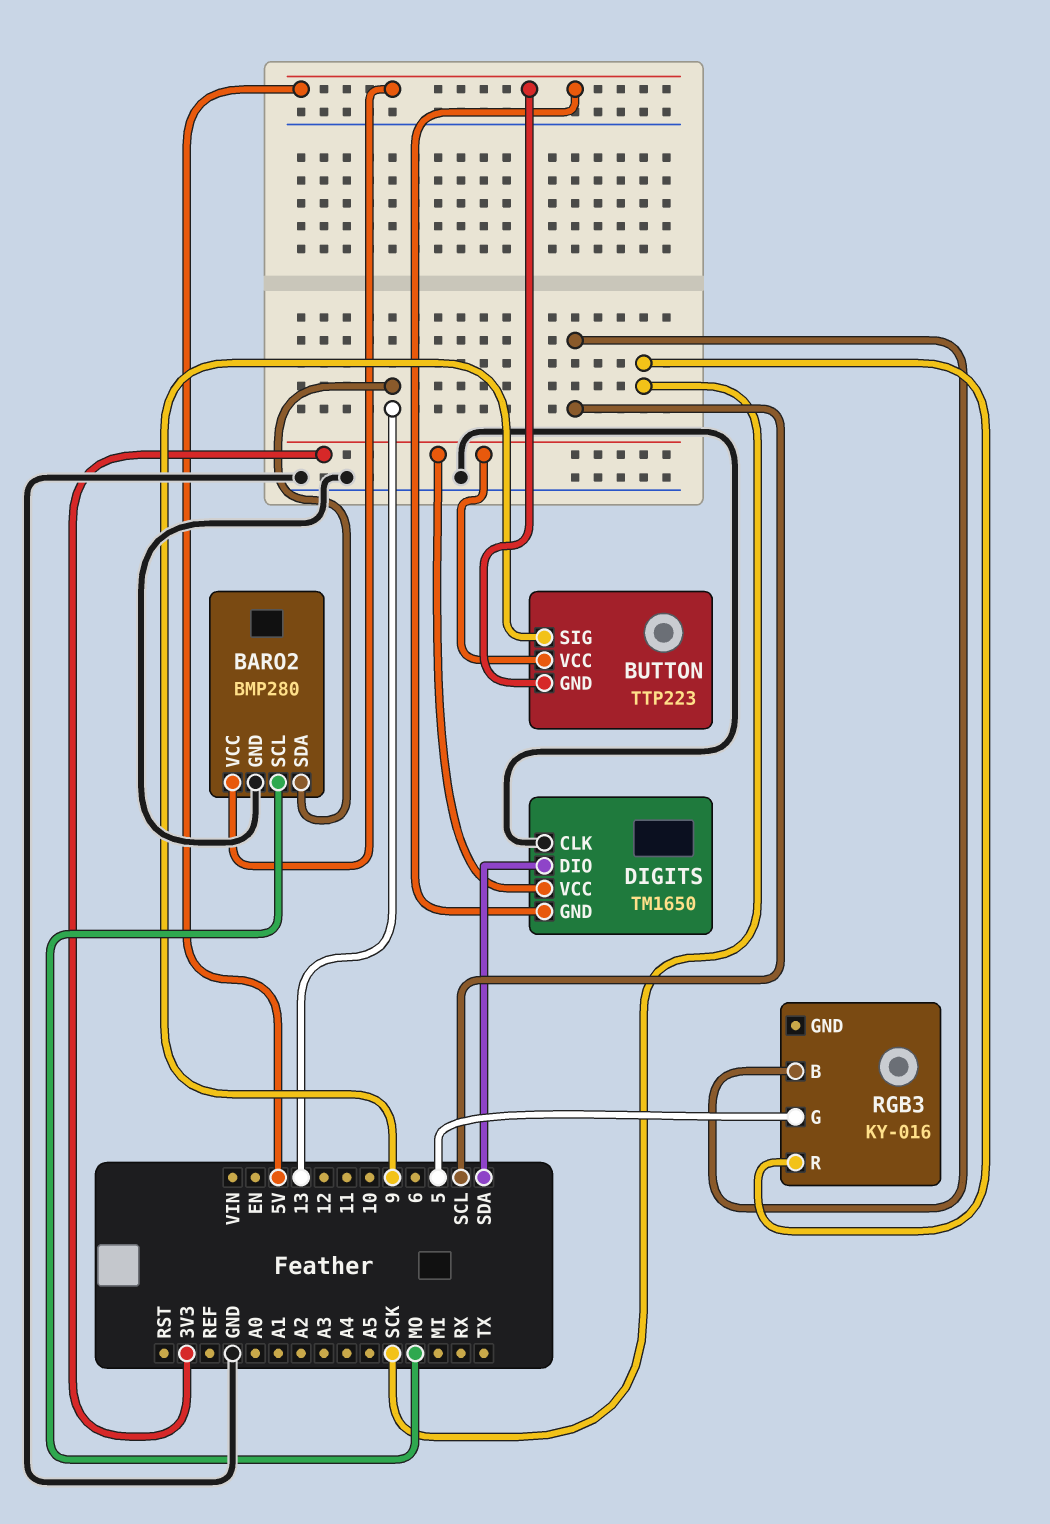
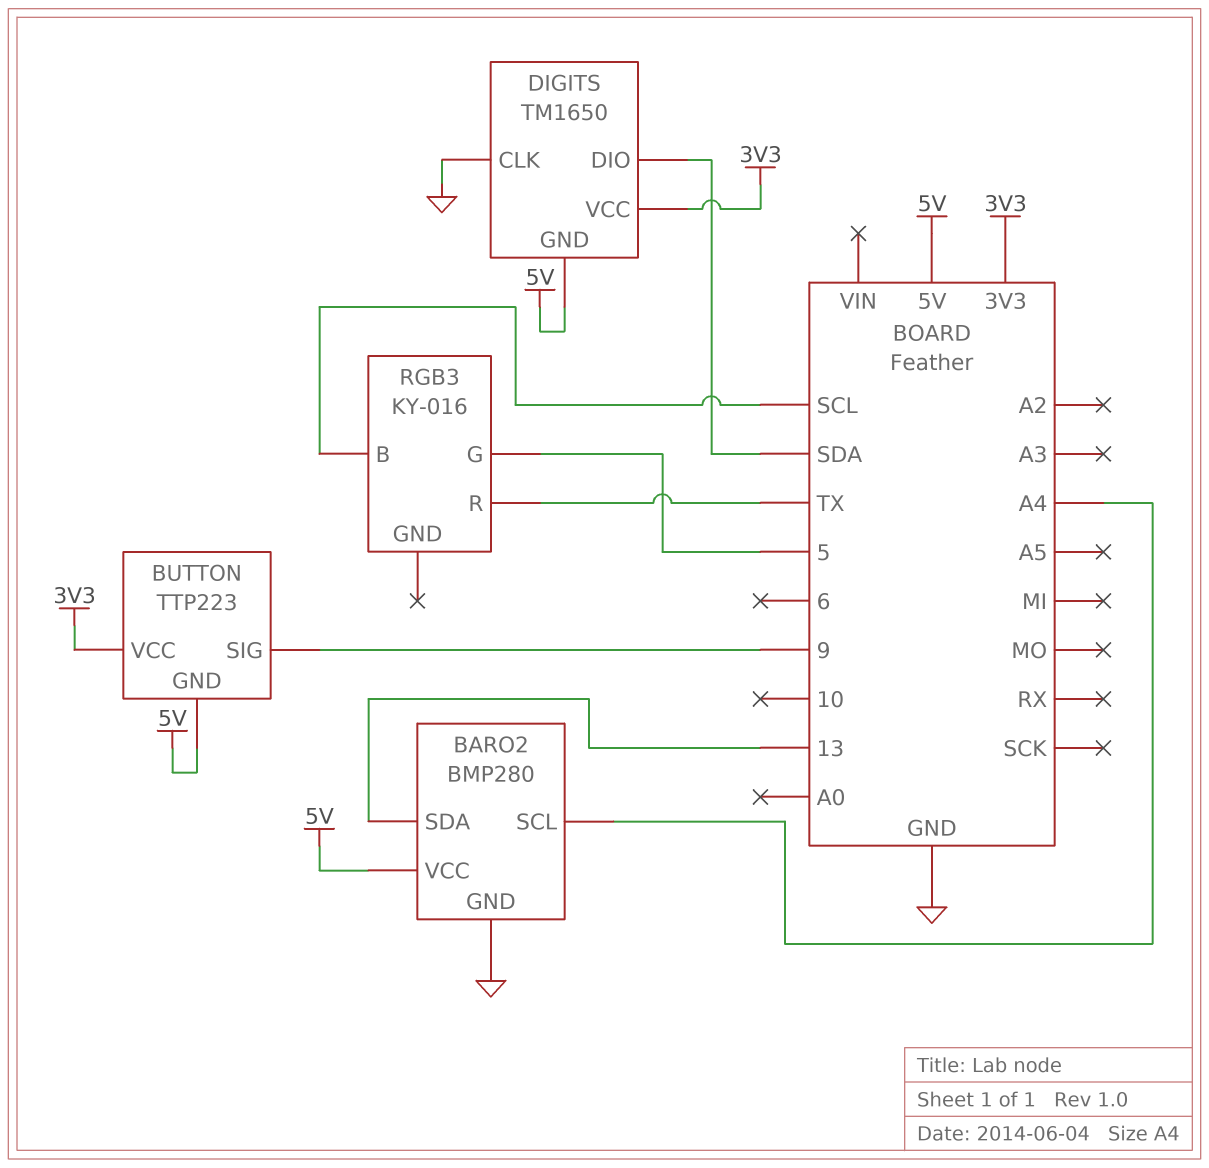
BARO2 pin SCL: MO -> A4
RGB3 pin R: SCK -> TX

